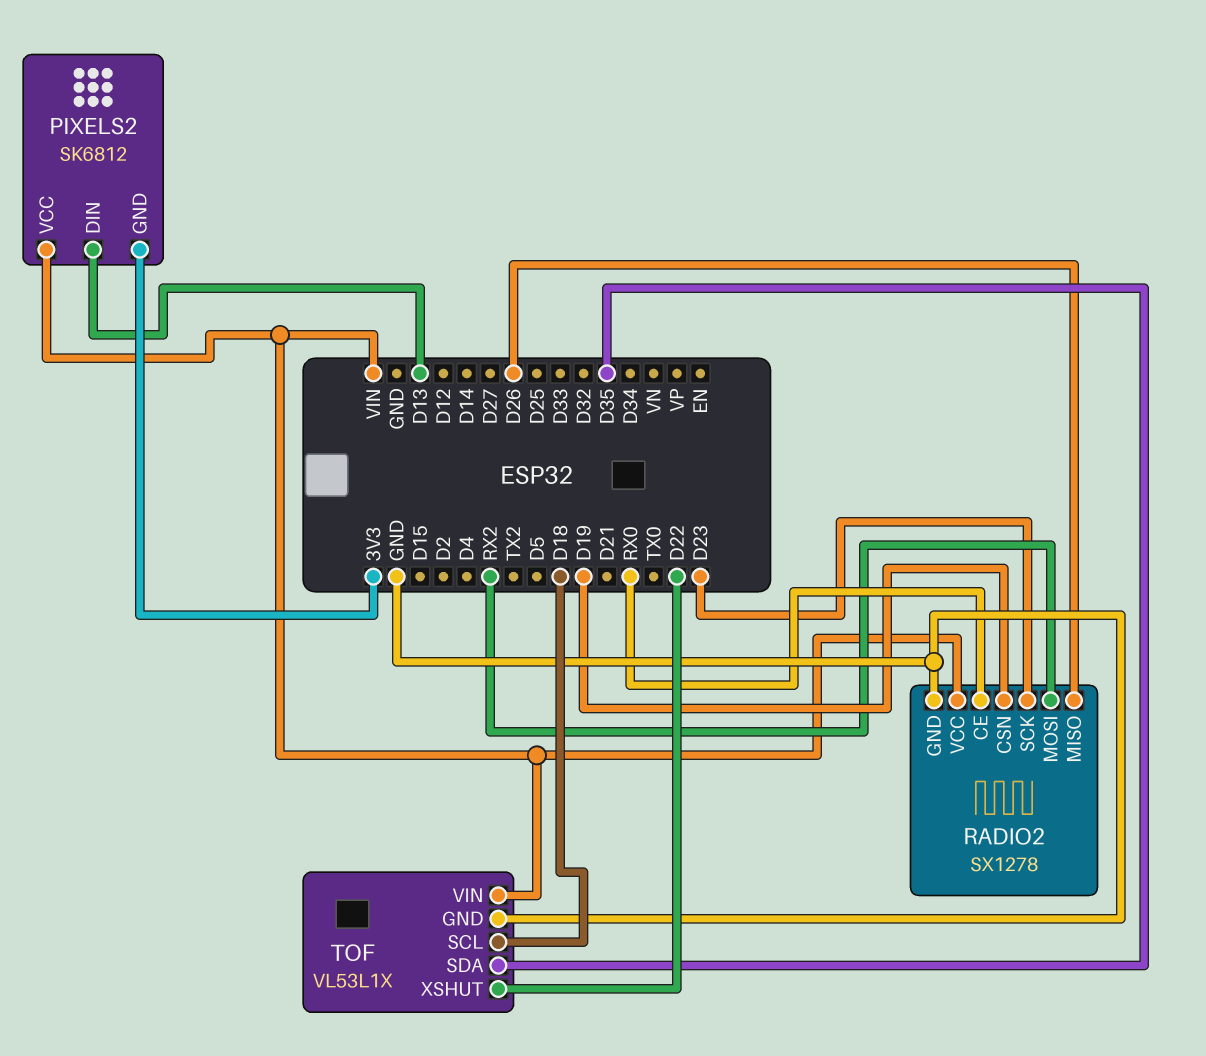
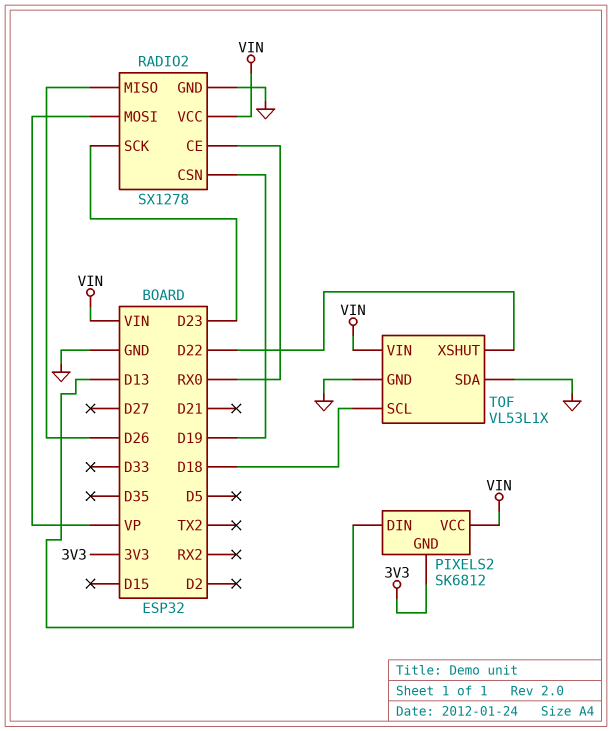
RADIO2 pin MOSI: RX2 -> VP
TOF pin SDA: D35 -> GND

